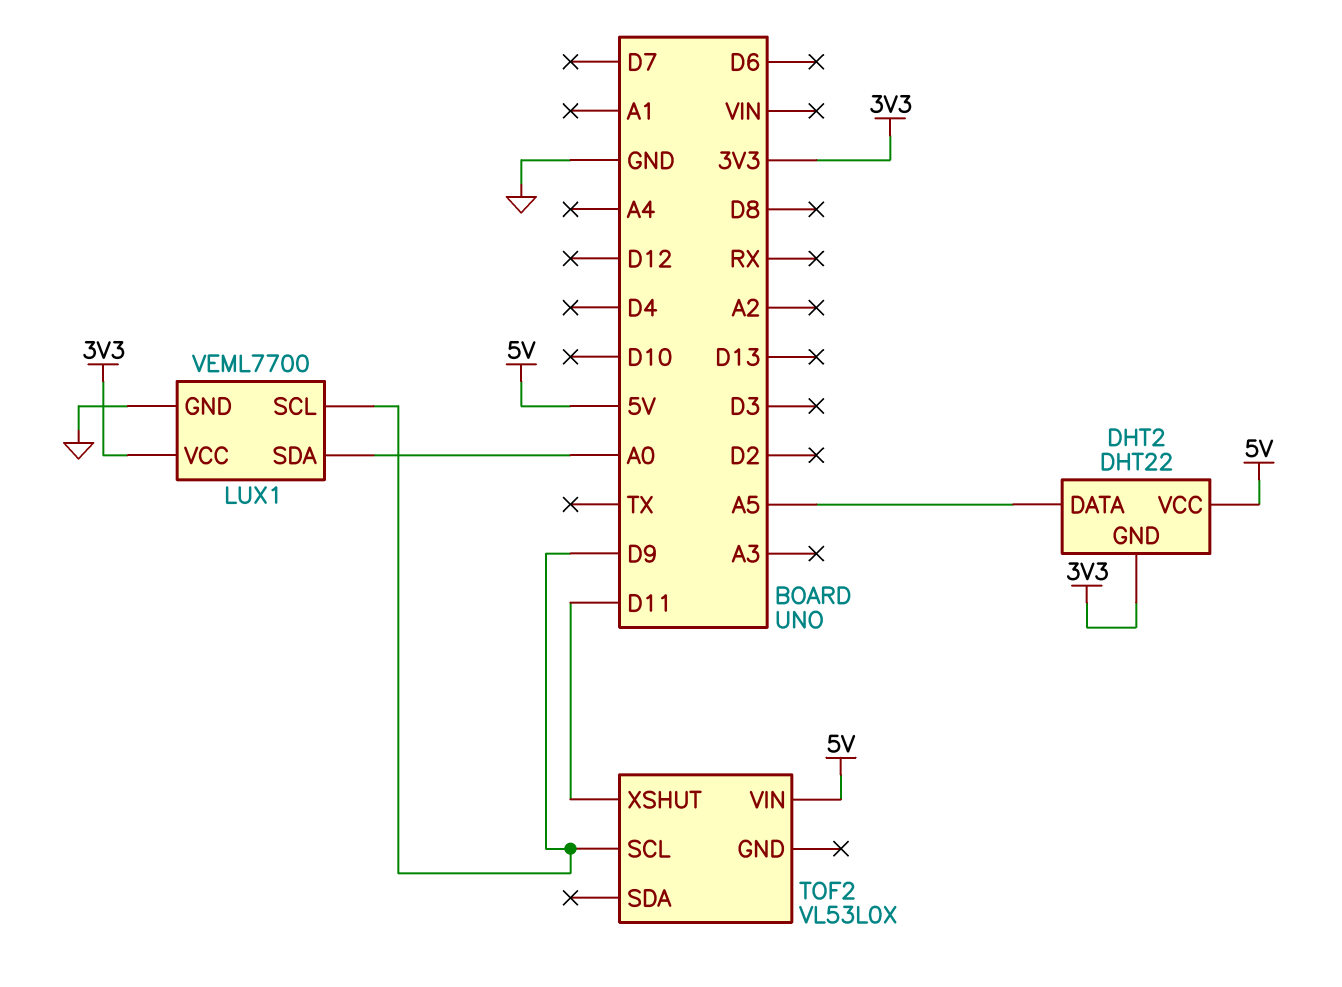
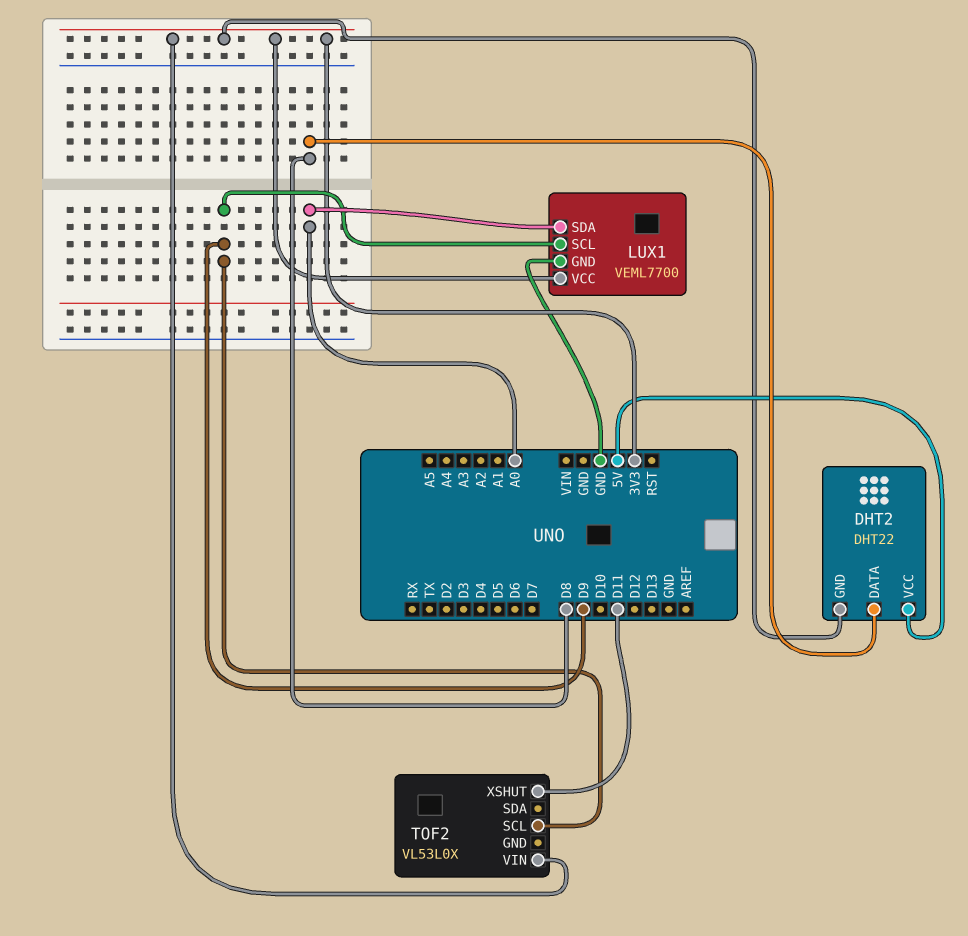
DHT2 pin DATA: A5 -> D8
TOF2 pin VIN: 5V -> 3V3

